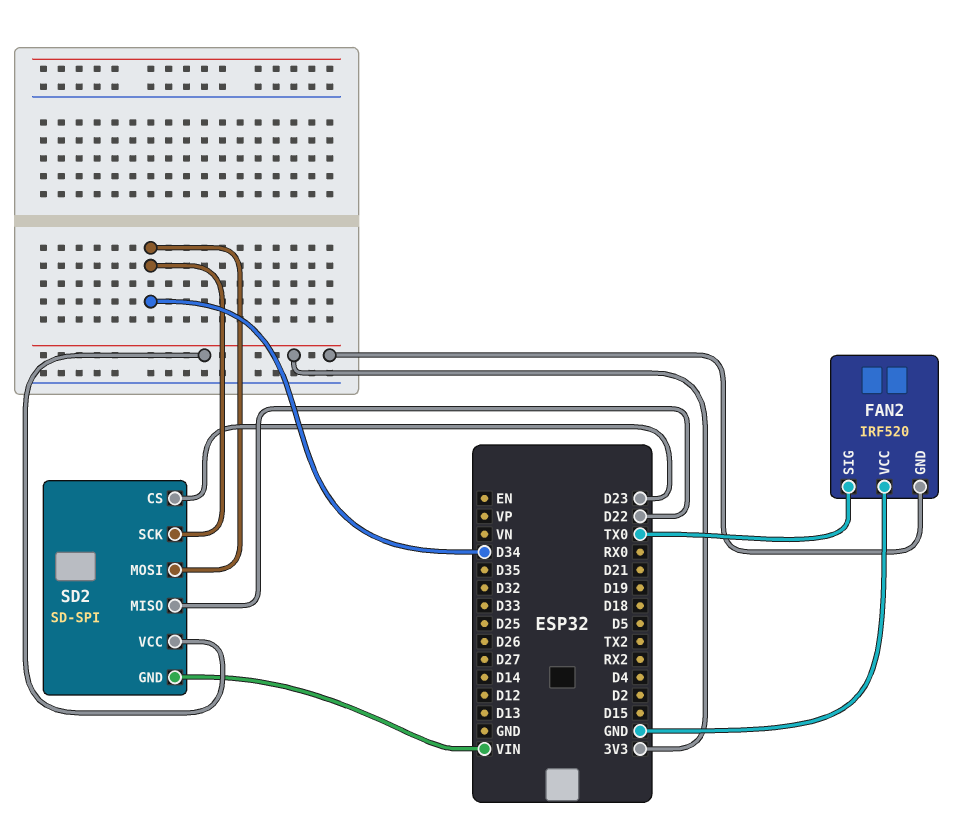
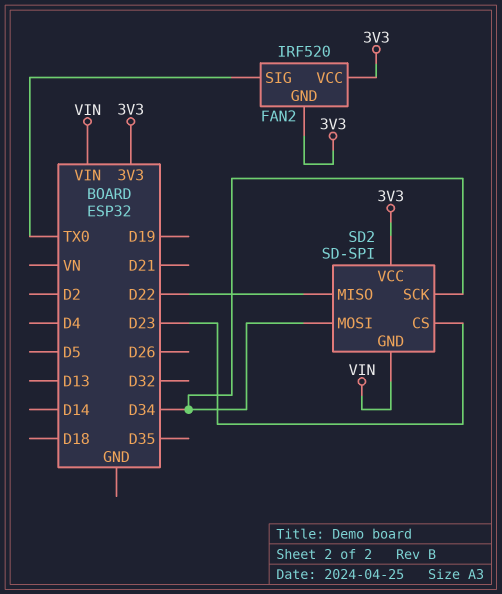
FAN2 pin VCC: GND -> 3V3

